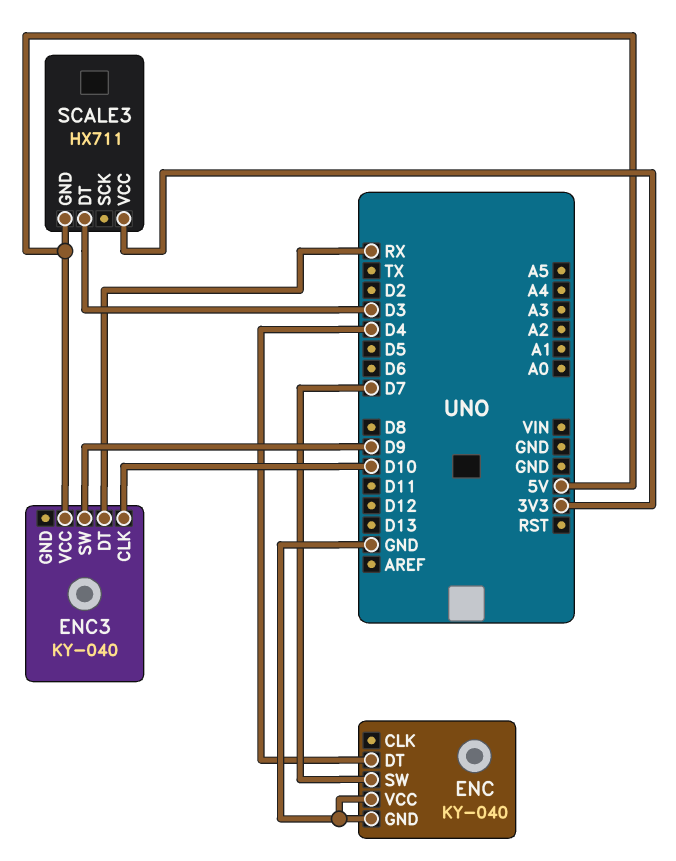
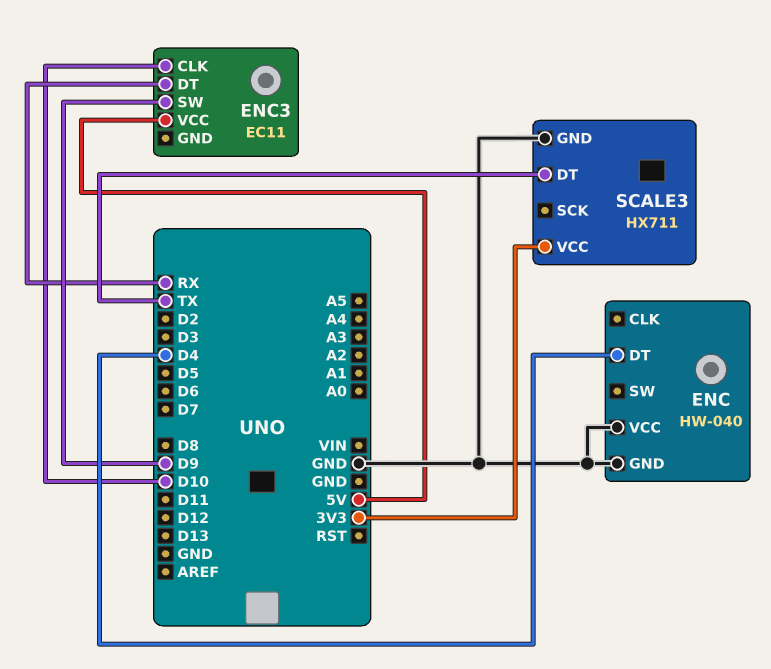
ENC: KY-040 -> HW-040
ENC pin SW: D7 -> none
ENC3: KY-040 -> EC11
SCALE3 pin DT: D3 -> TX
SCALE3 pin GND: 5V -> GND

